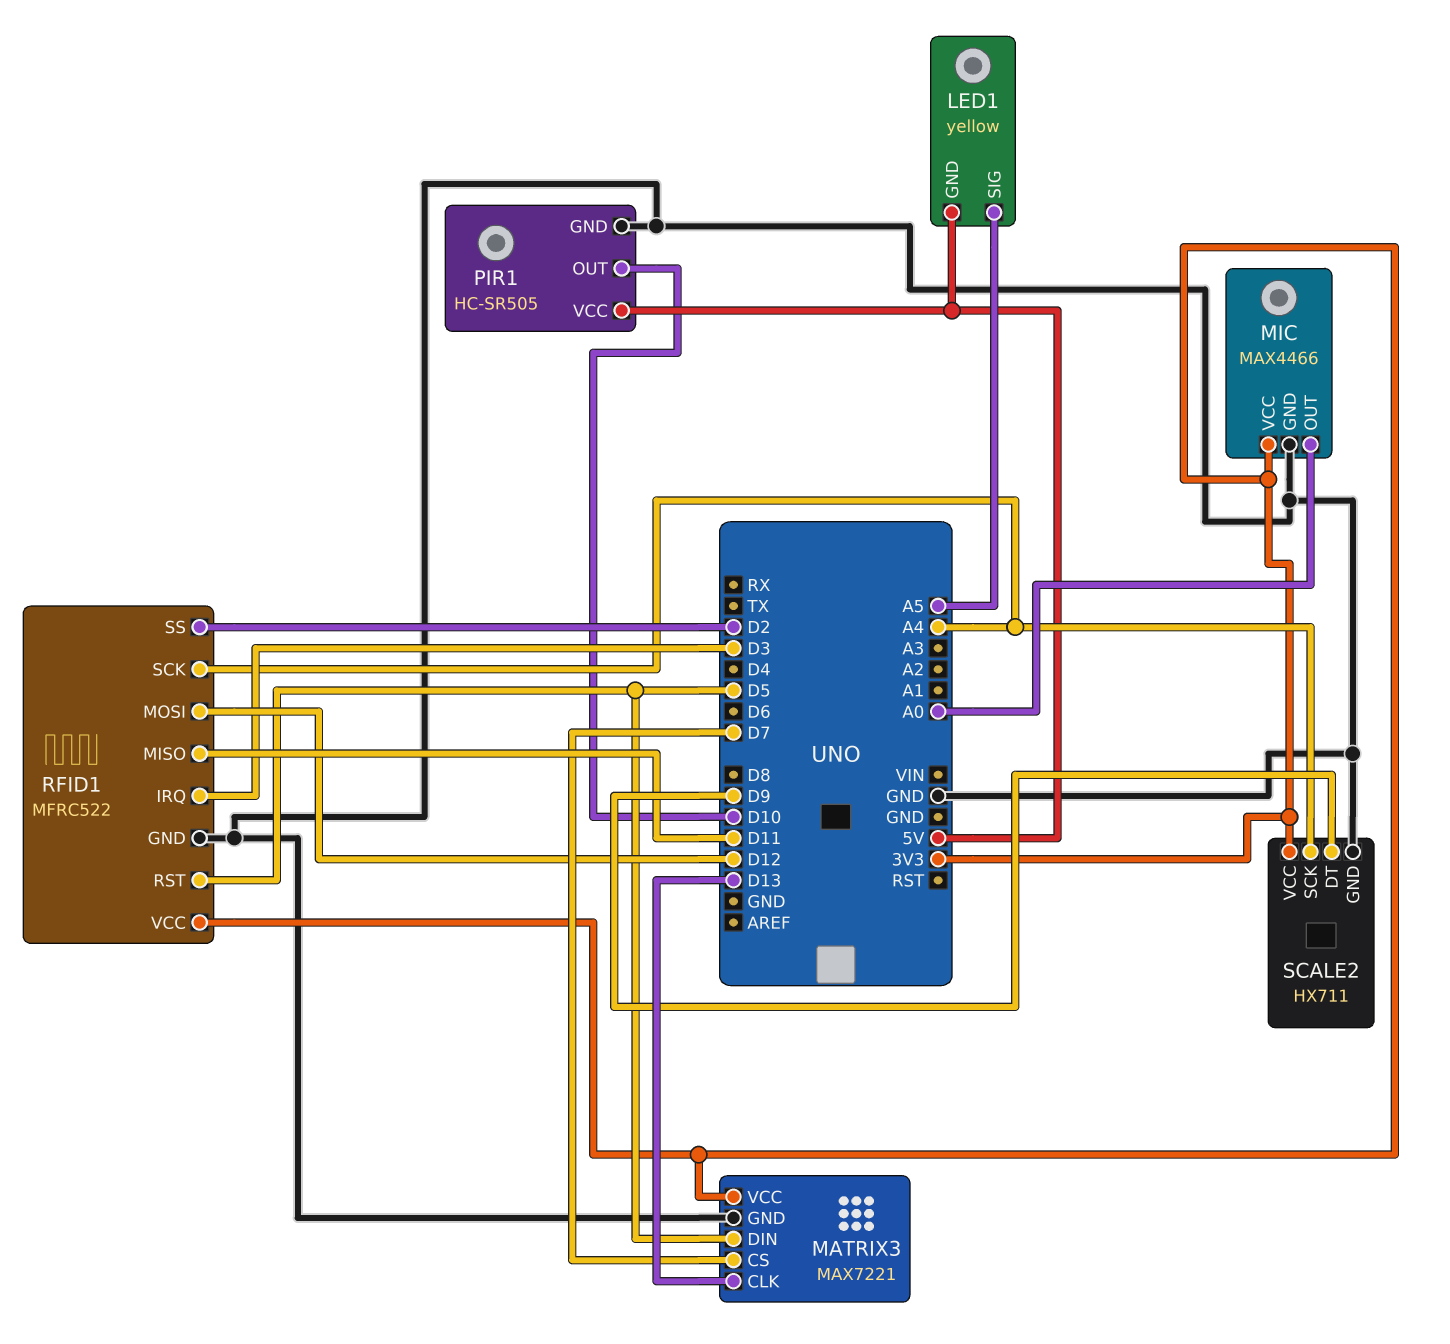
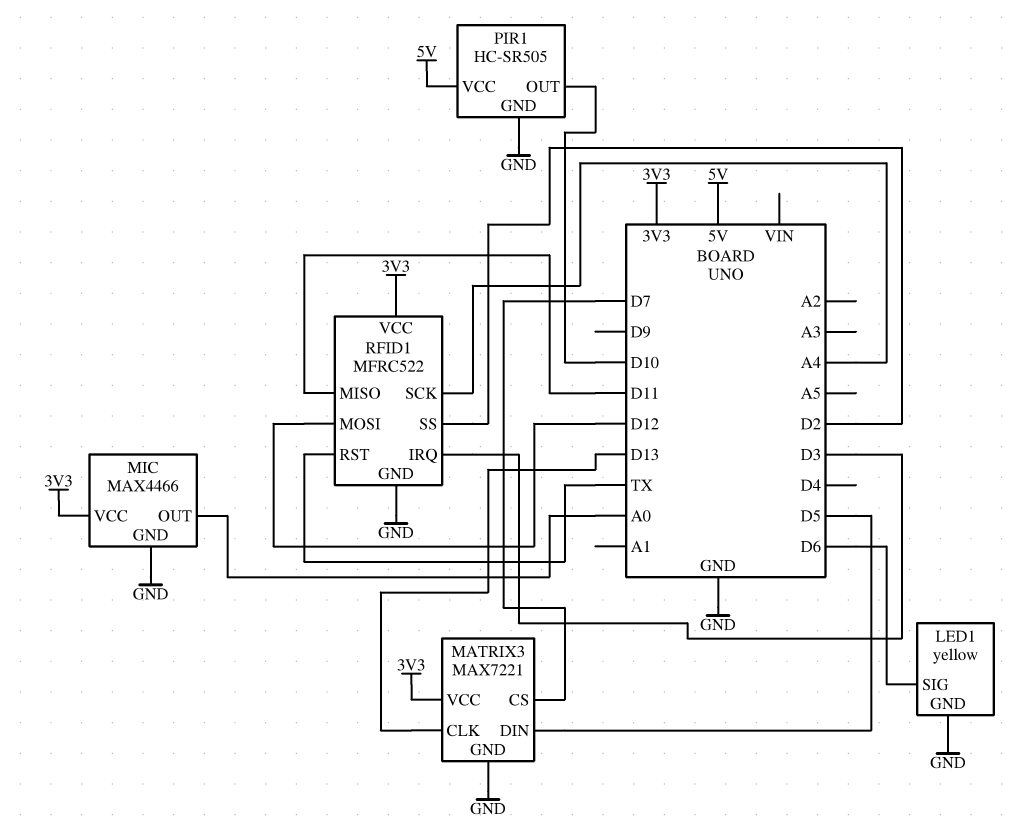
LED1 pin GND: 5V -> GND
LED1 pin SIG: A5 -> D6
RFID1 pin RST: D5 -> TX
SCALE2: HX711 -> none
SCALE2 pin DT: D9 -> none
SCALE2 pin GND: GND -> none
SCALE2 pin SCK: A4 -> none
SCALE2 pin VCC: 3V3 -> none

